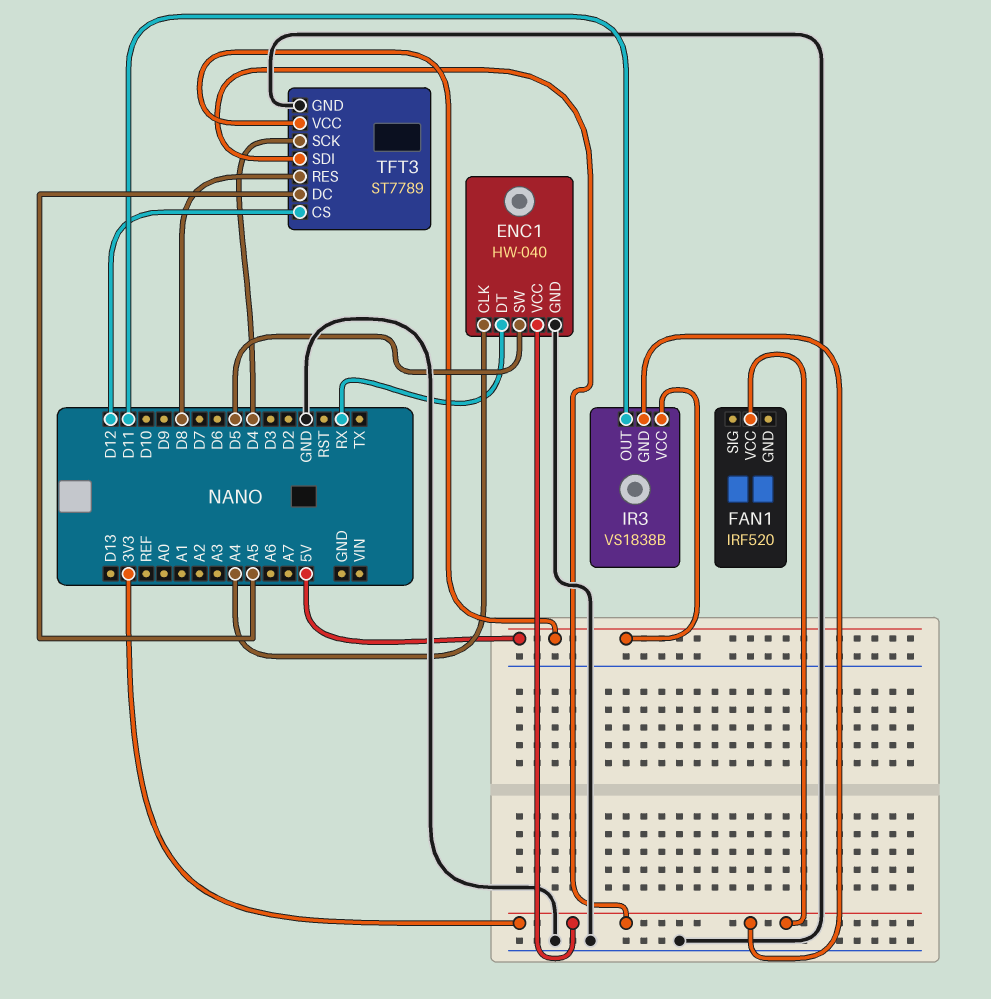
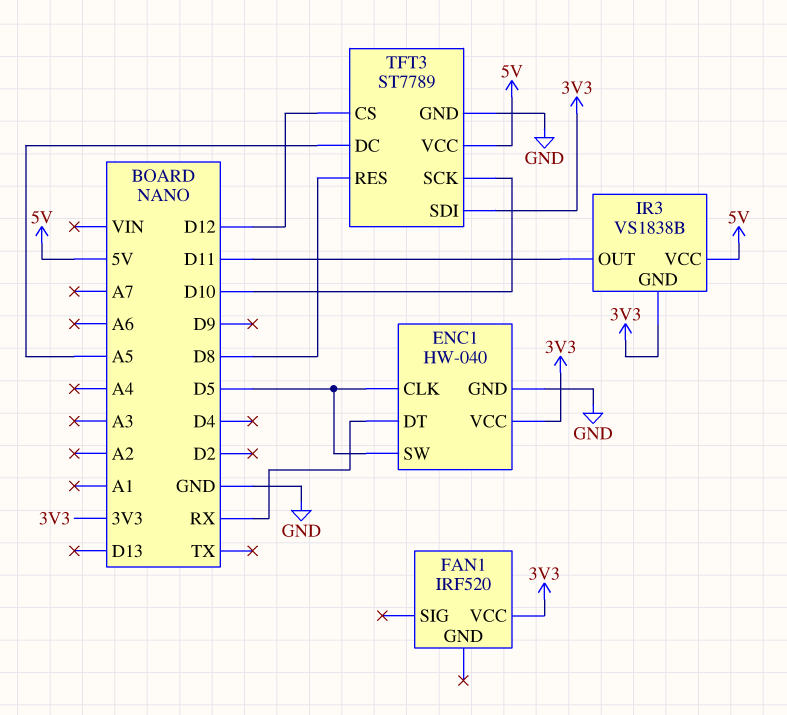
ENC1 pin CLK: A4 -> D5
TFT3 pin SCK: D4 -> D10

